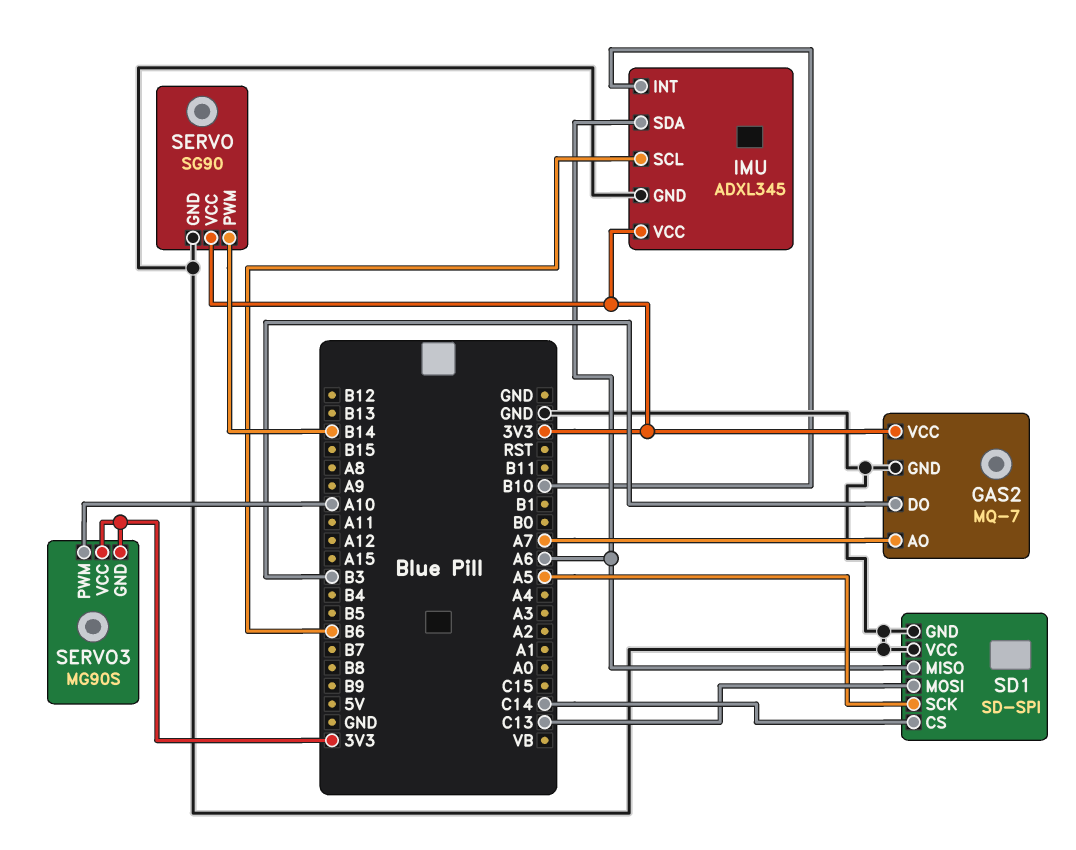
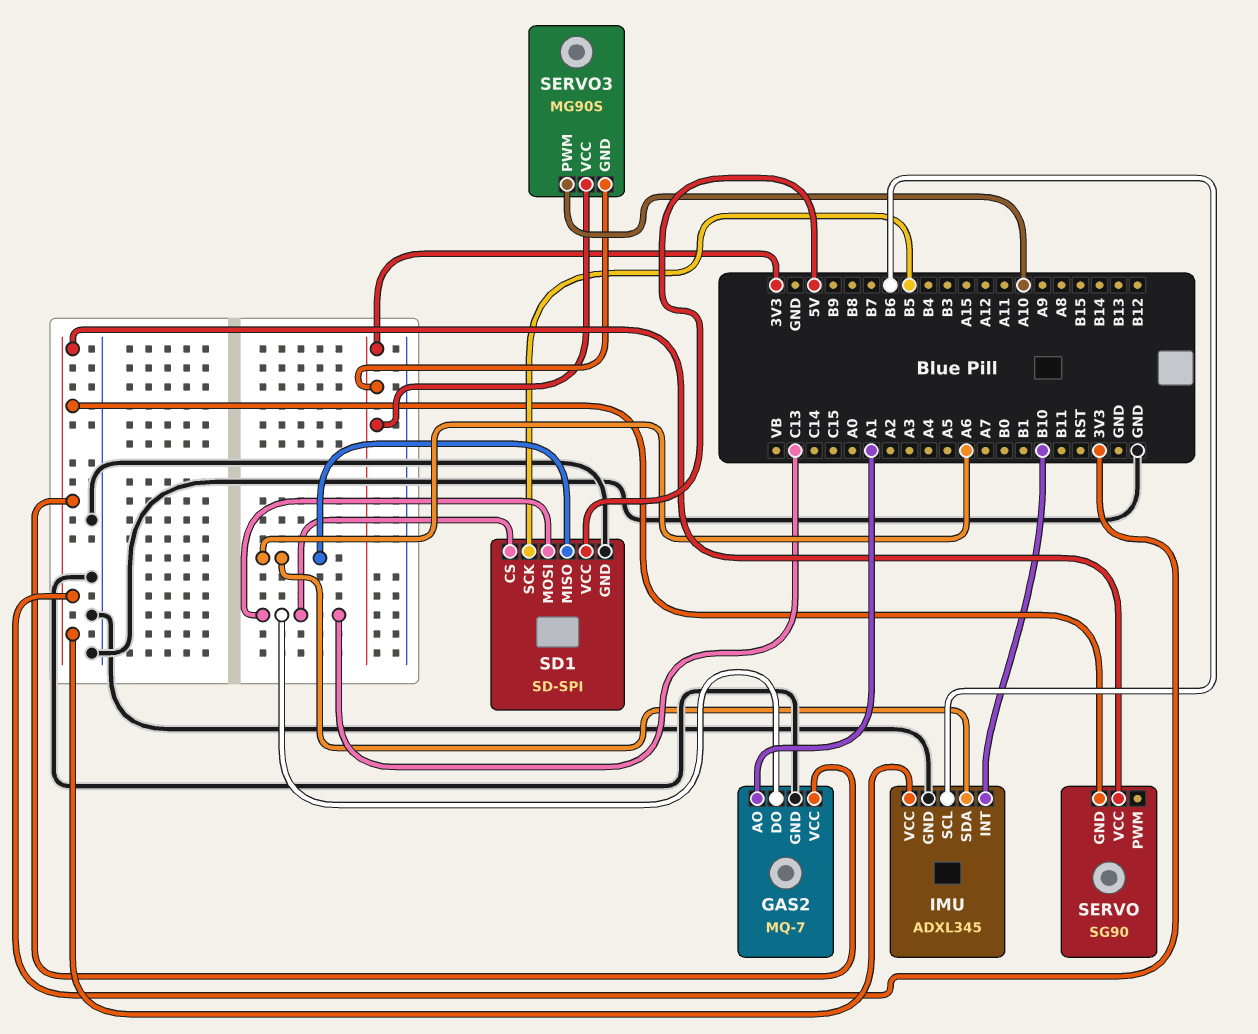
GAS2 pin AO: A7 -> A1
GAS2 pin DO: B3 -> C13
SD1 pin CS: C14 -> C13
SD1 pin SCK: A5 -> B5
SD1 pin VCC: GND -> 5V
SERVO pin GND: GND -> 3V3
SERVO pin PWM: B14 -> none

